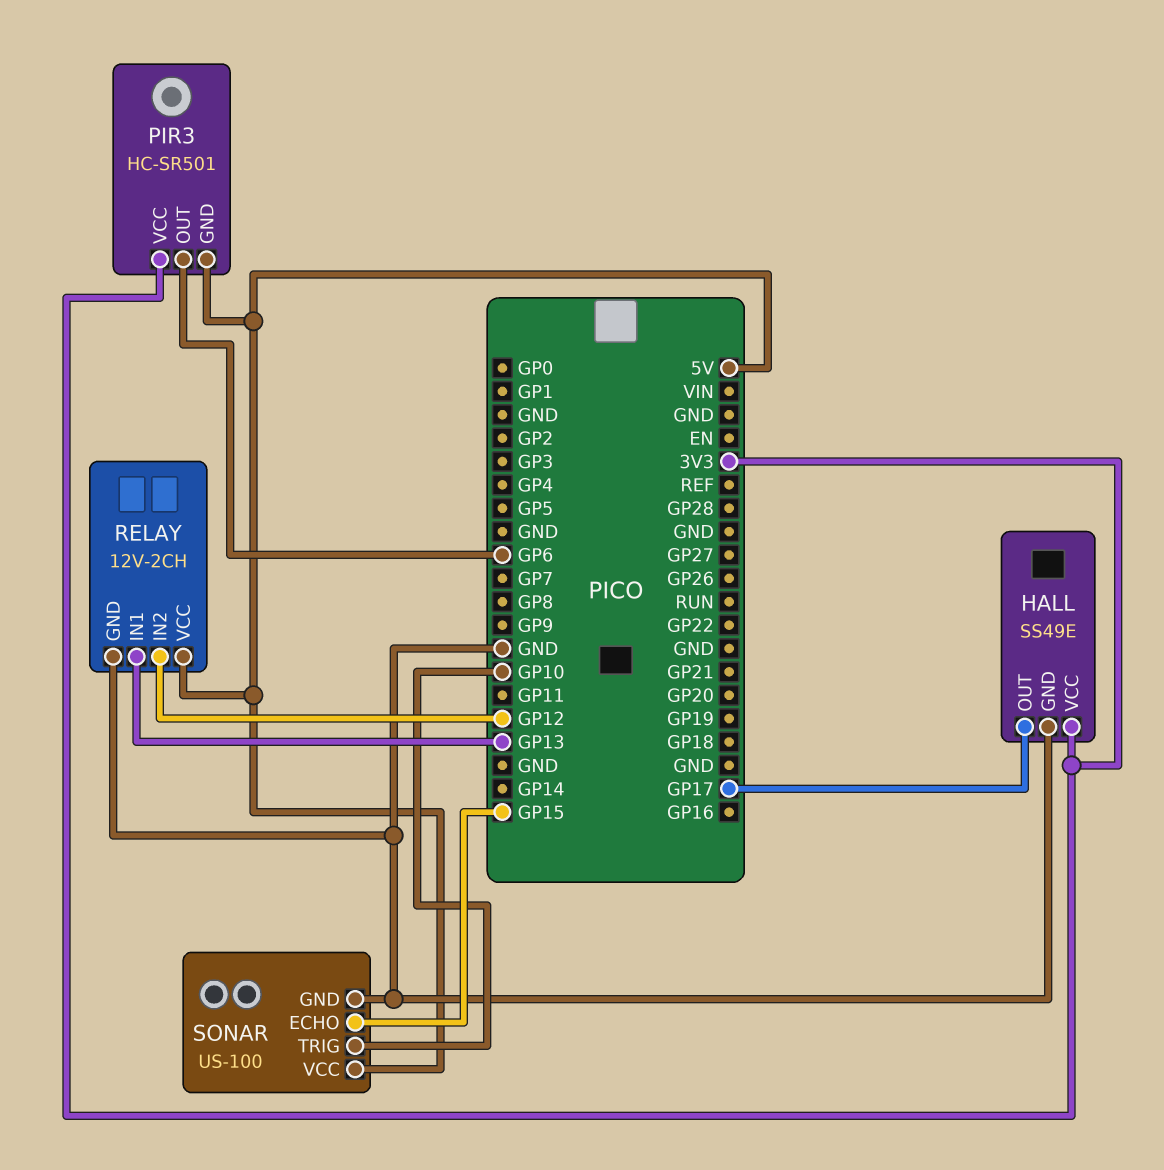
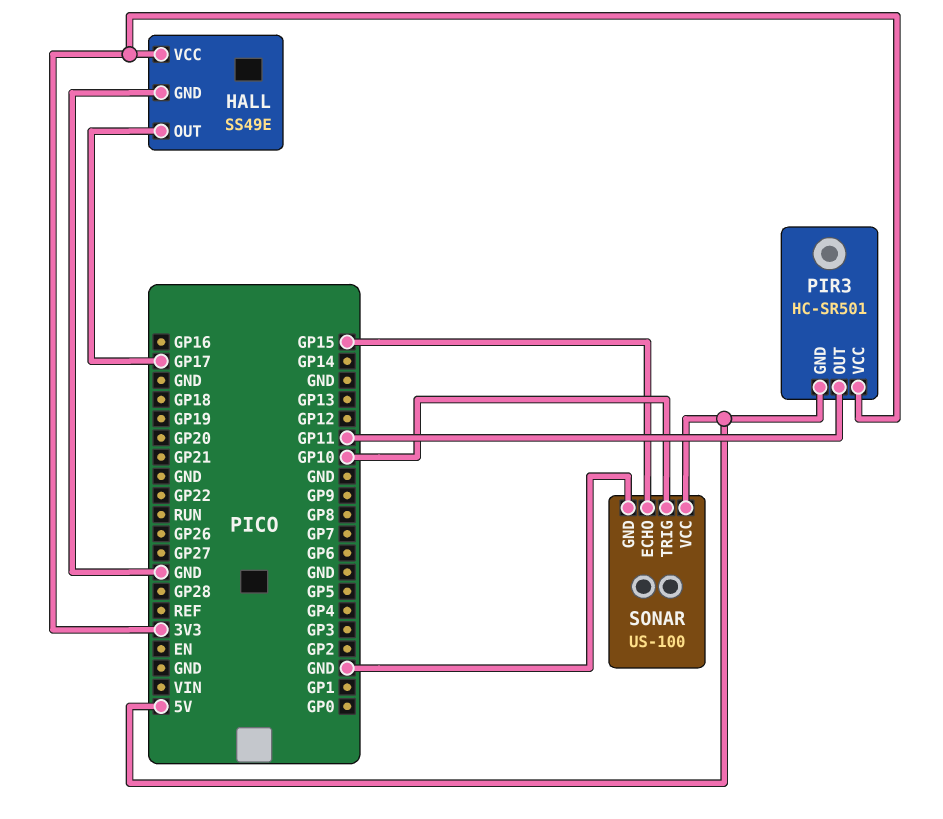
PIR3 pin OUT: GP6 -> GP11
RELAY: 12V-2CH -> none
RELAY pin GND: GND -> none
RELAY pin IN1: GP13 -> none
RELAY pin IN2: GP12 -> none
RELAY pin VCC: 5V -> none

